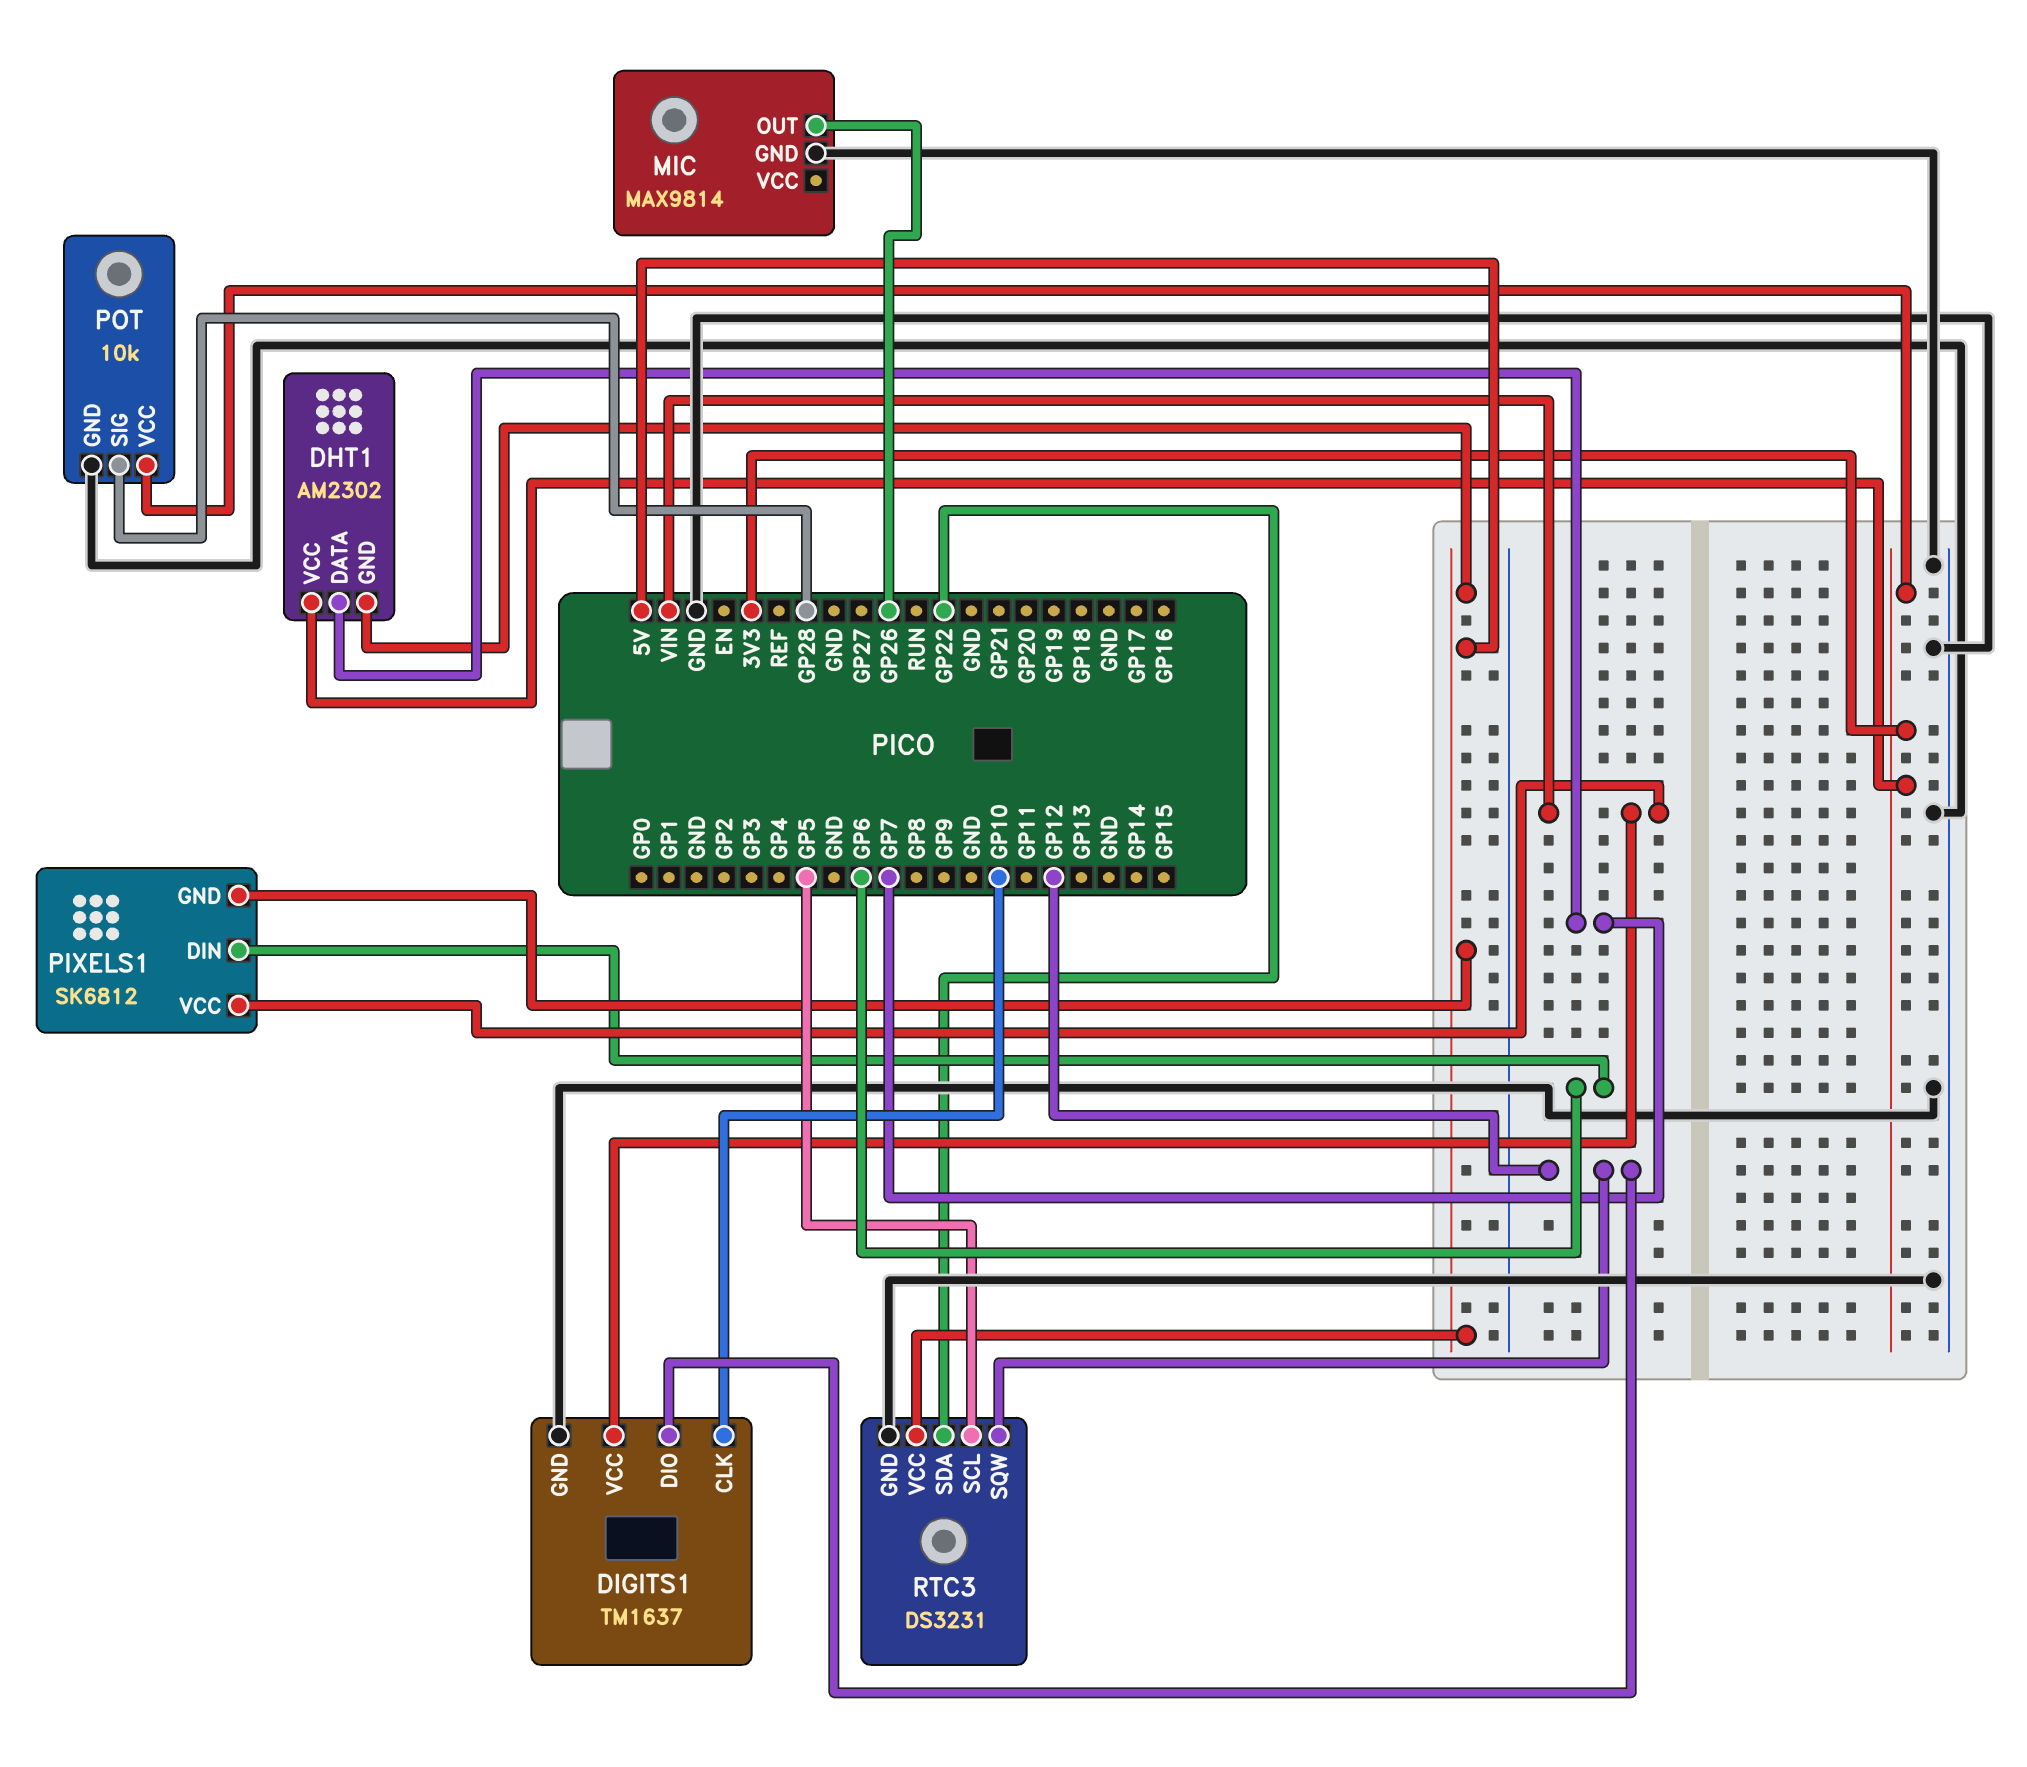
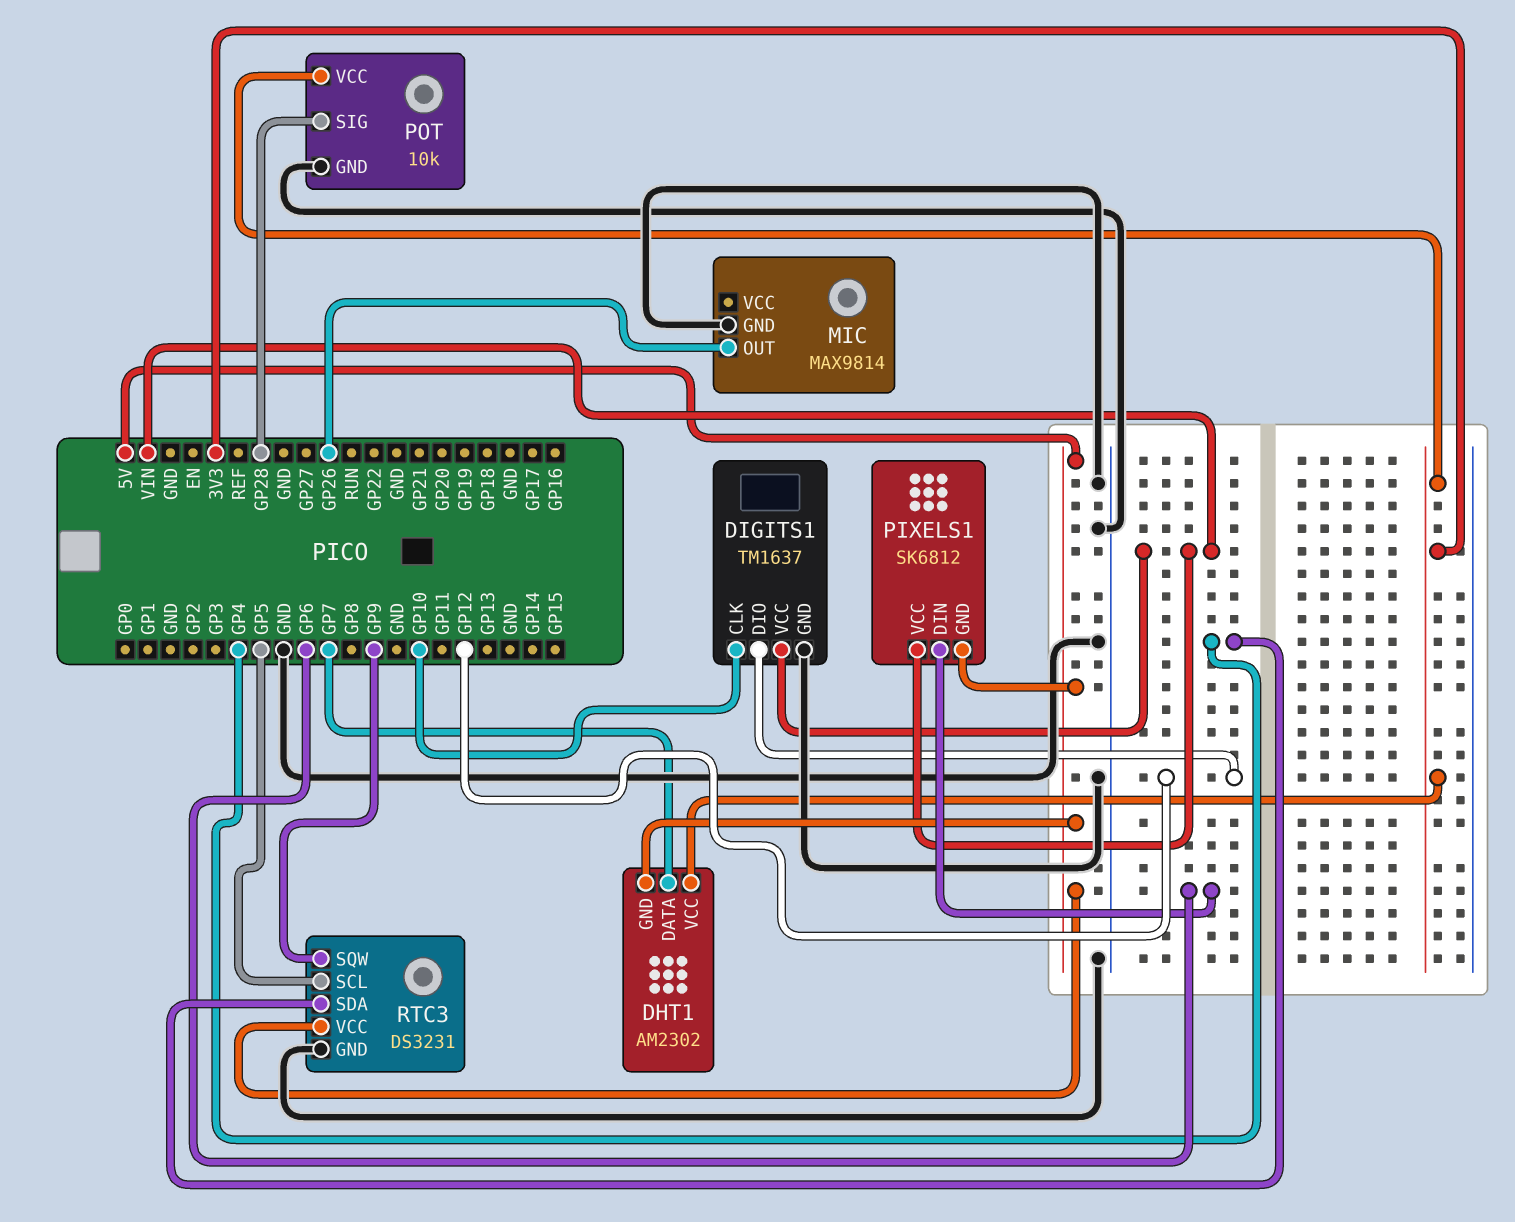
RTC3 pin SDA: GP22 -> GP4
RTC3 pin SQW: GP12 -> GP9

